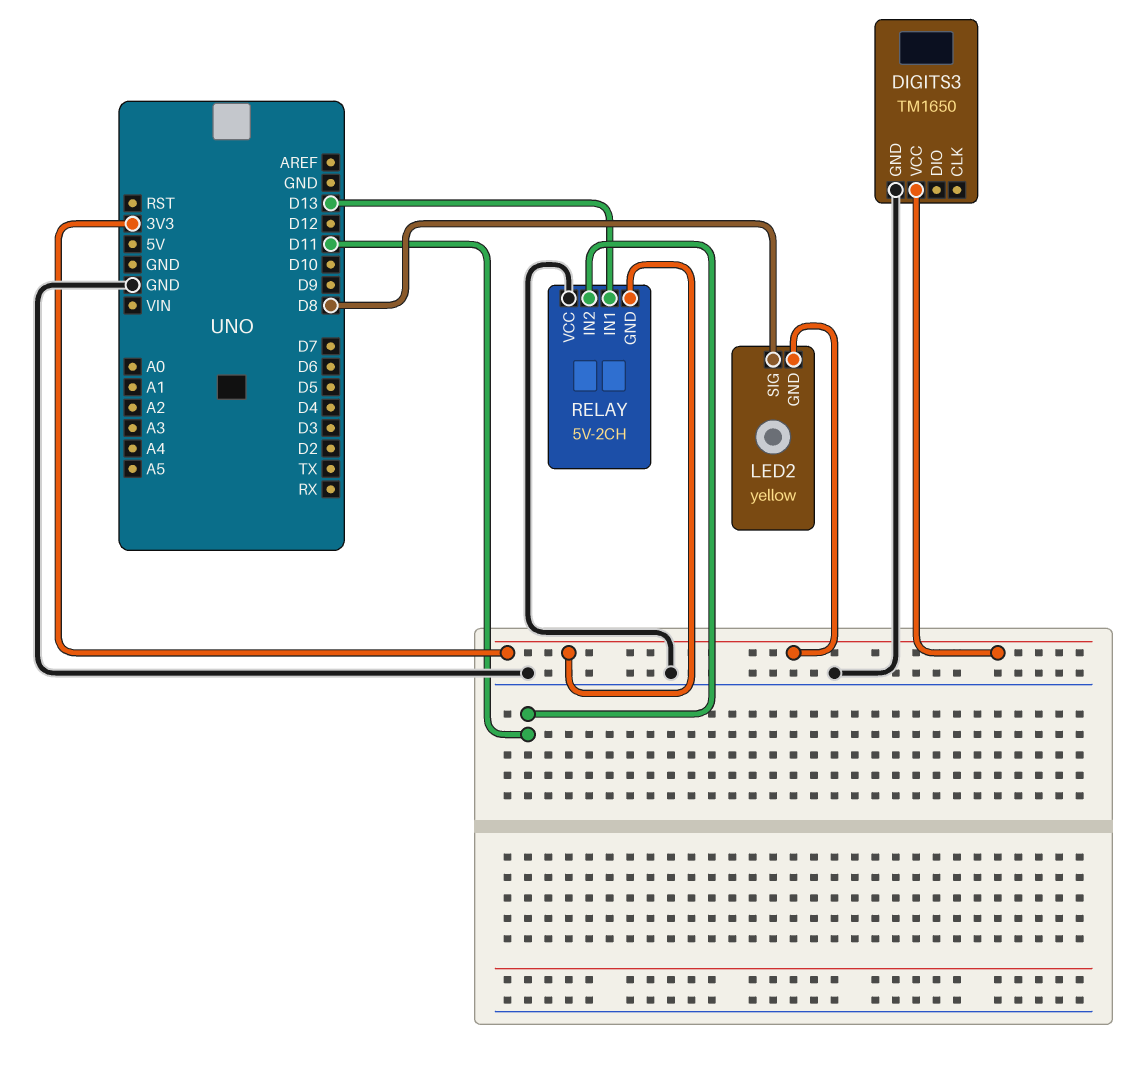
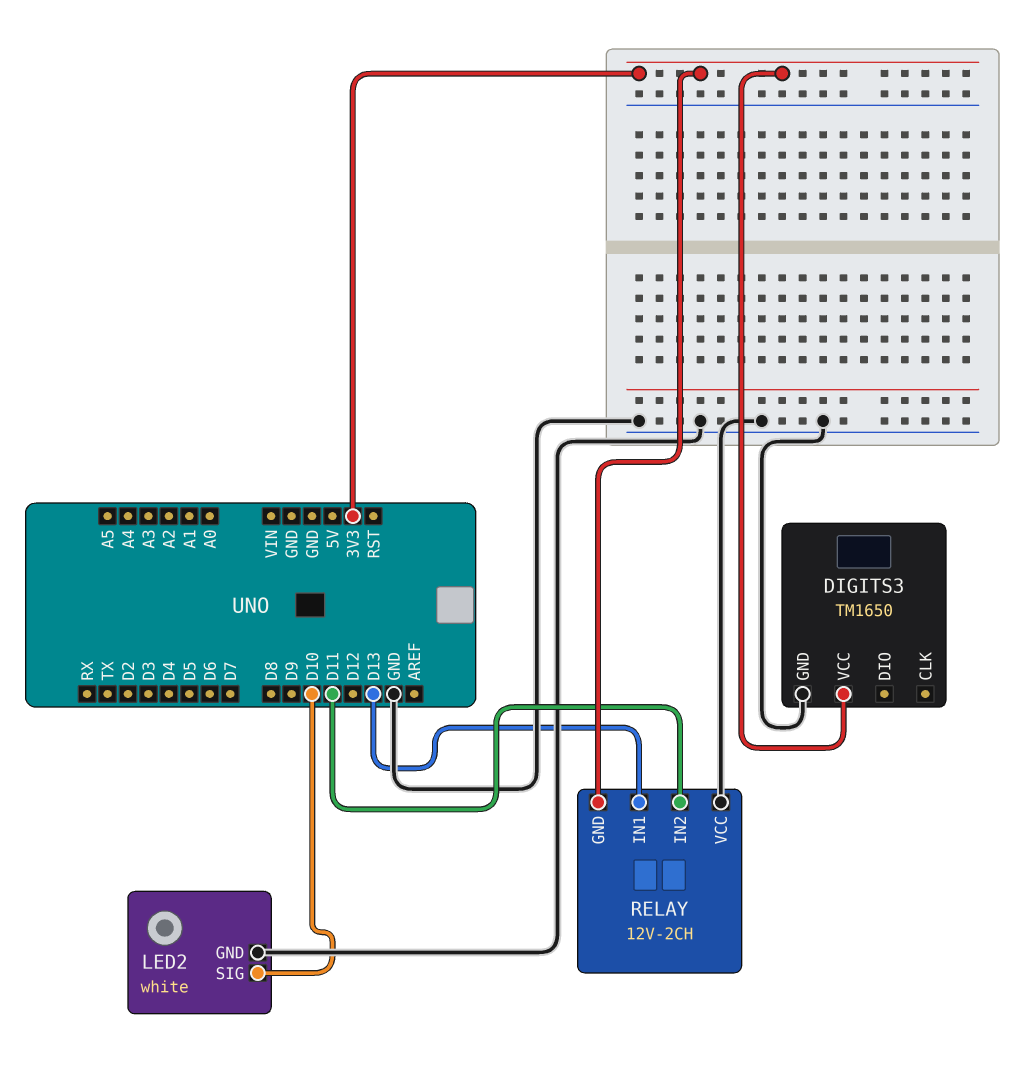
LED2: yellow -> white
LED2 pin GND: 3V3 -> GND
LED2 pin SIG: D8 -> D10
RELAY: 5V-2CH -> 12V-2CH

